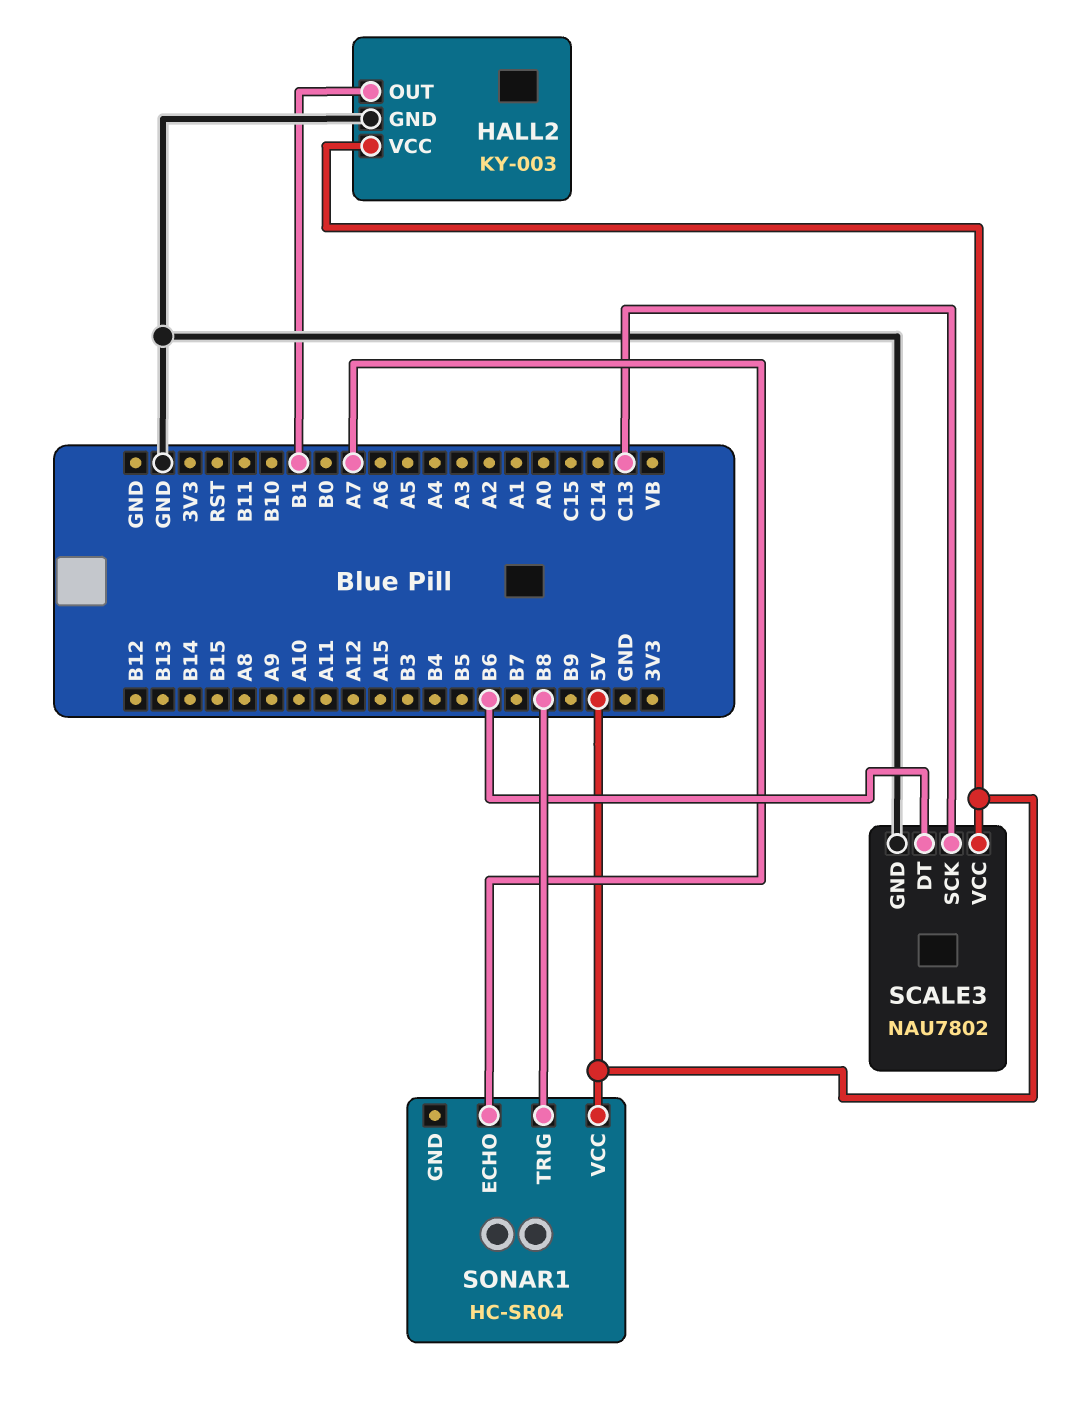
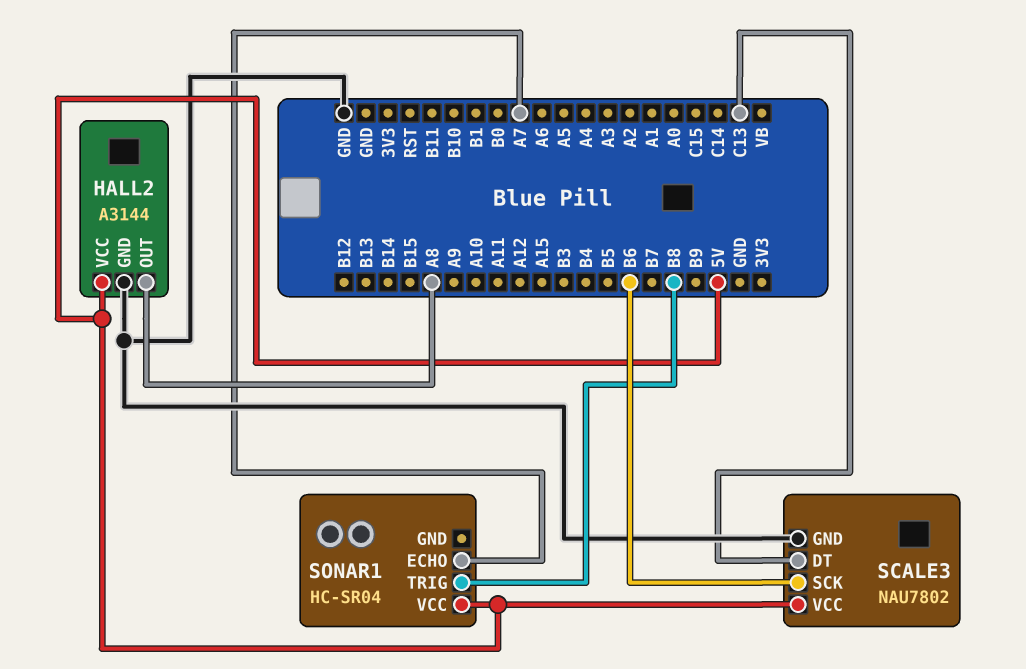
HALL2: KY-003 -> A3144
HALL2 pin OUT: B1 -> A8
SCALE3 pin DT: B6 -> C13
SCALE3 pin SCK: C13 -> B6

